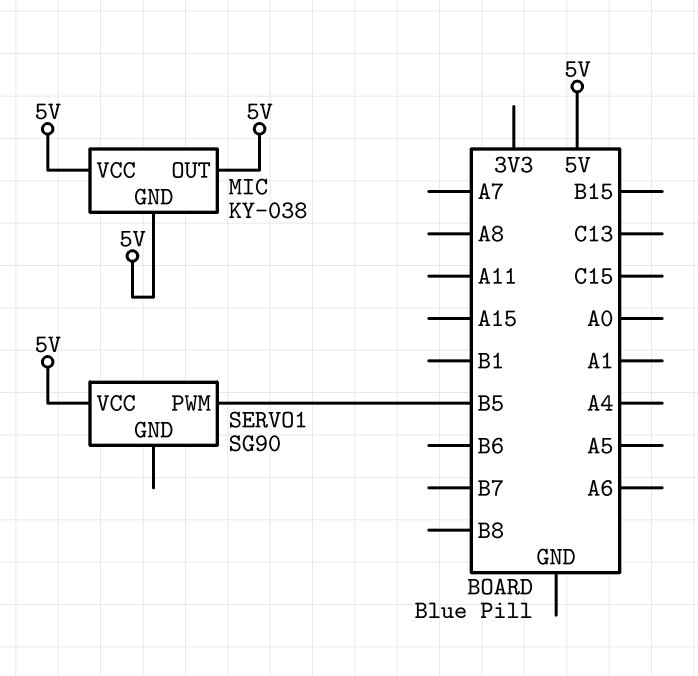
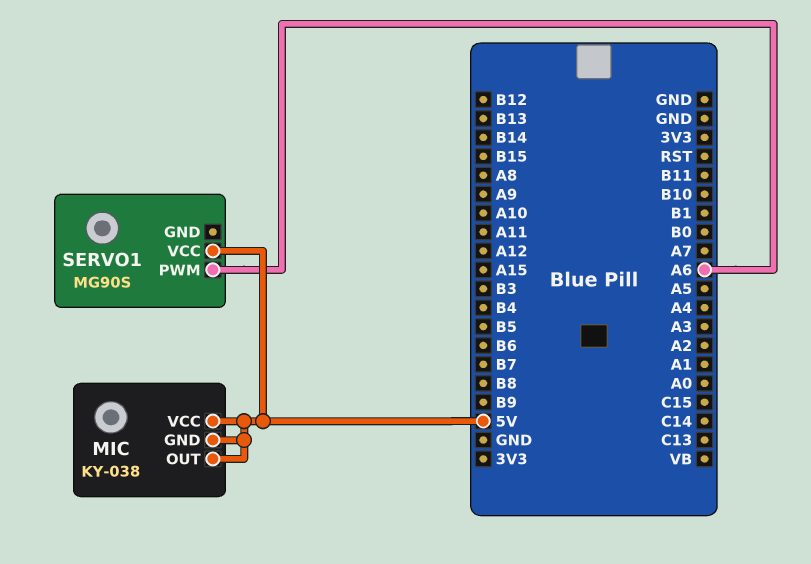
SERVO1: SG90 -> MG90S
SERVO1 pin PWM: B5 -> A6

